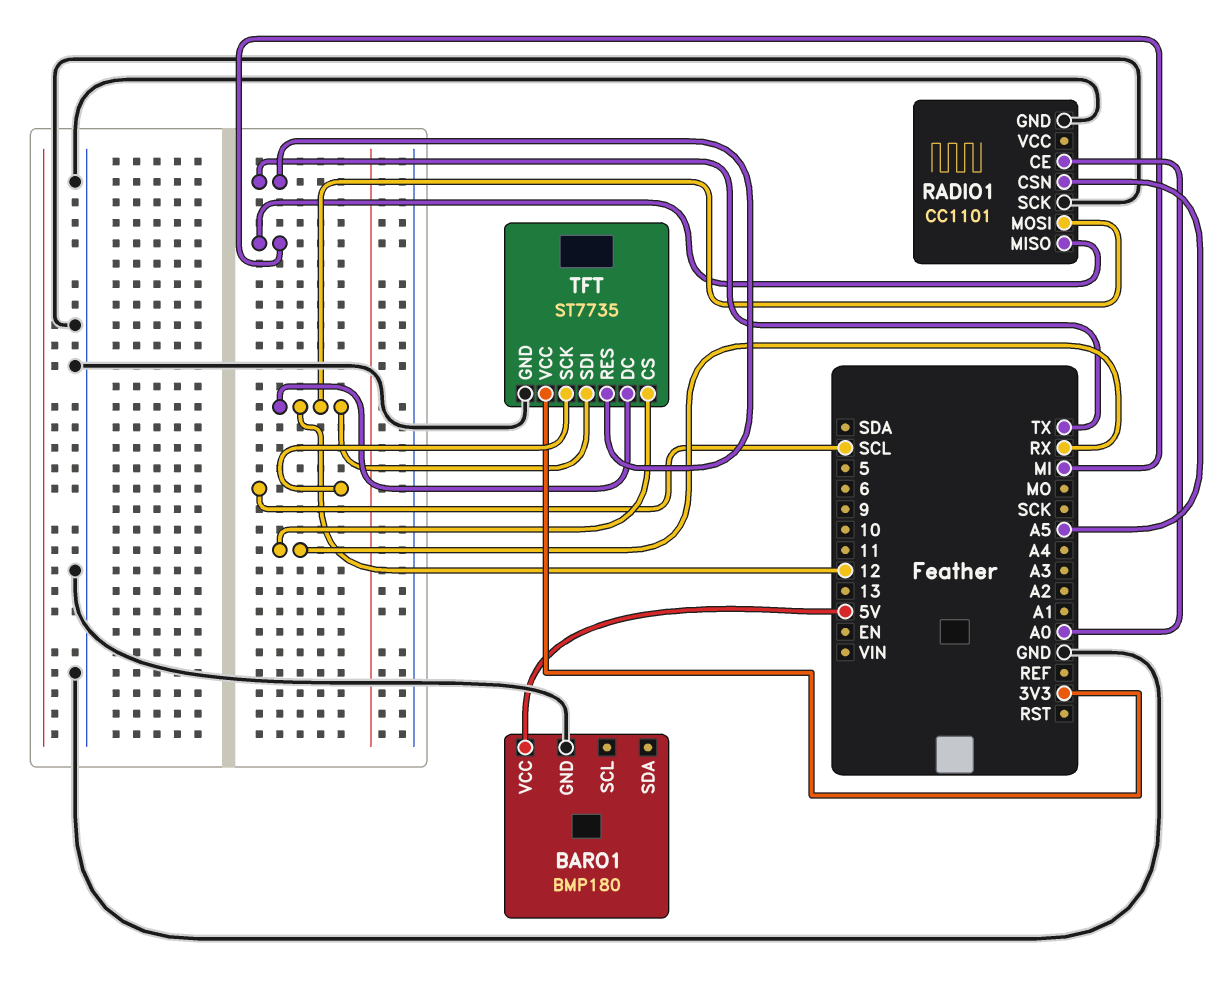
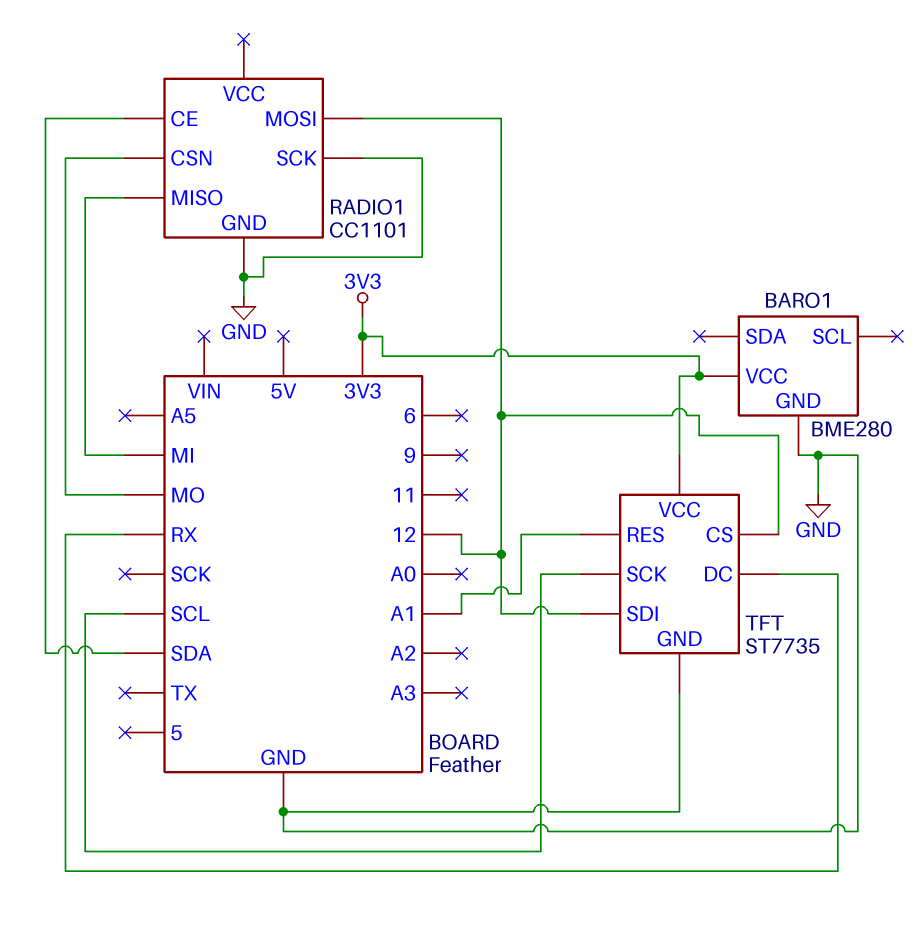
BARO1: BMP180 -> BME280
BARO1 pin VCC: 5V -> 3V3
RADIO1 pin CE: A0 -> SDA
RADIO1 pin CSN: A5 -> MO
TFT pin CS: RX -> 12
TFT pin DC: 12 -> RX
TFT pin RES: TX -> A1

